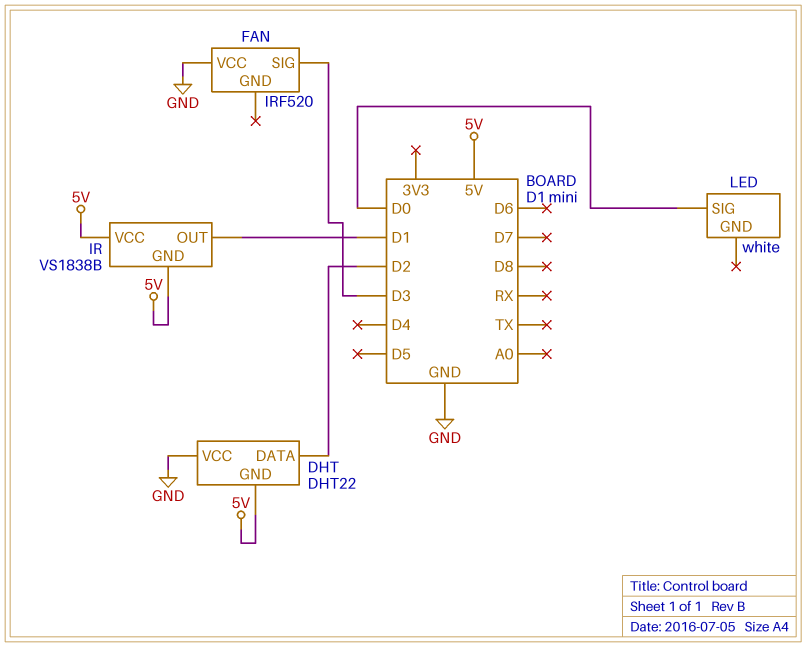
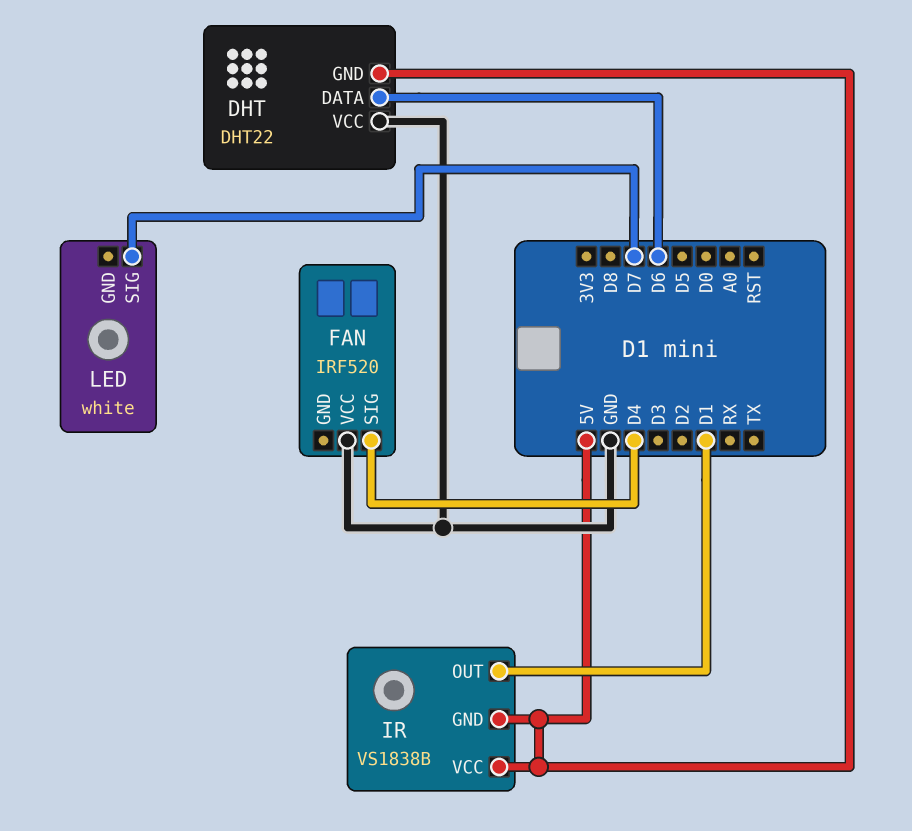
DHT pin DATA: D2 -> D6
FAN pin SIG: D3 -> D4
LED pin SIG: D0 -> D7

